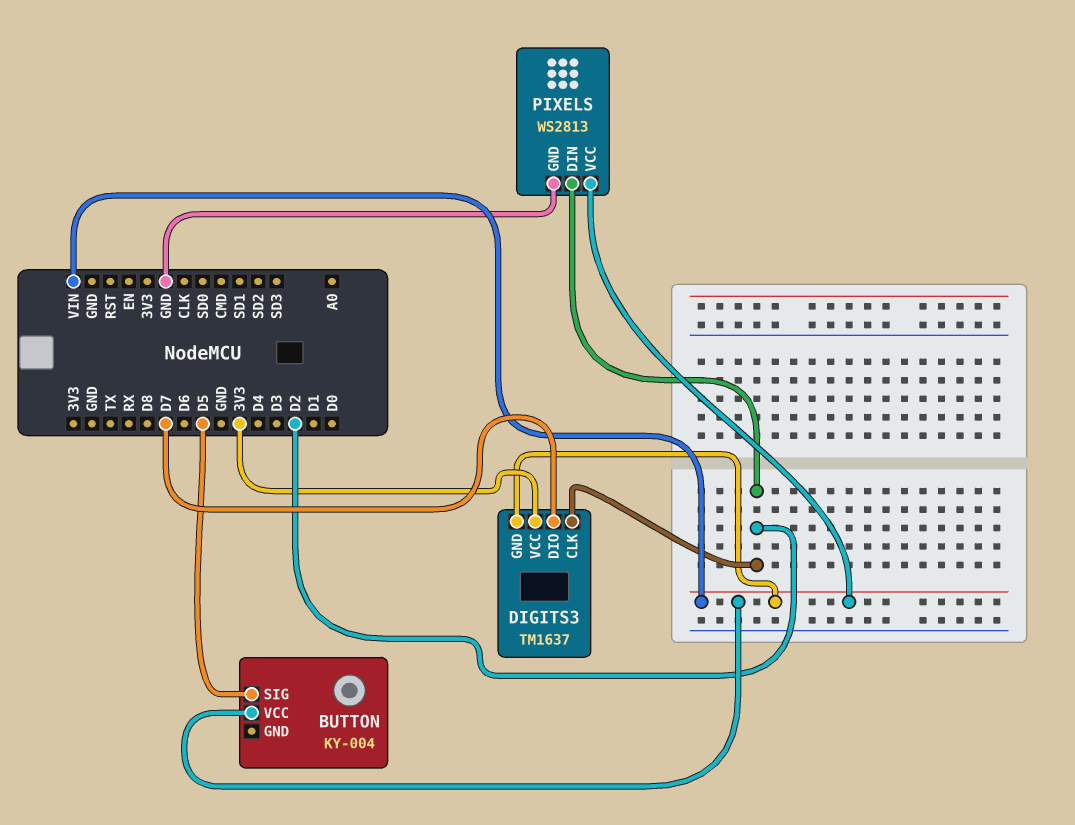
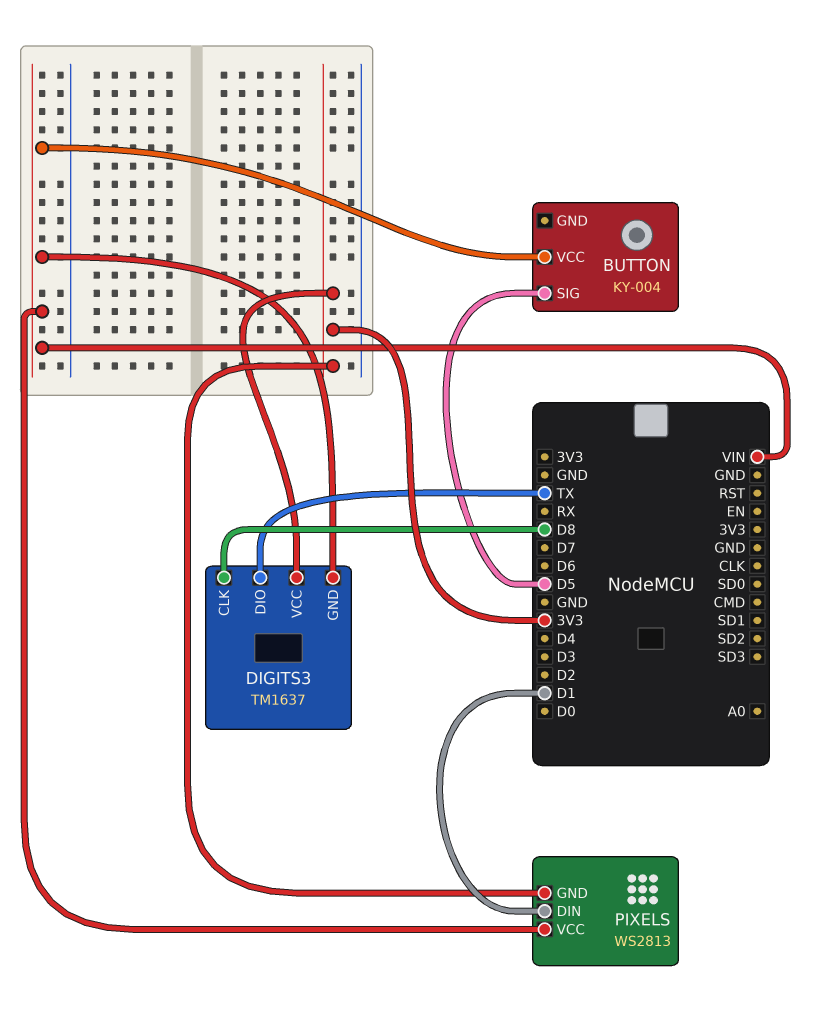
DIGITS3 pin CLK: D2 -> D8
DIGITS3 pin DIO: D7 -> TX
PIXELS pin DIN: D2 -> D1
PIXELS pin GND: GND -> 3V3

